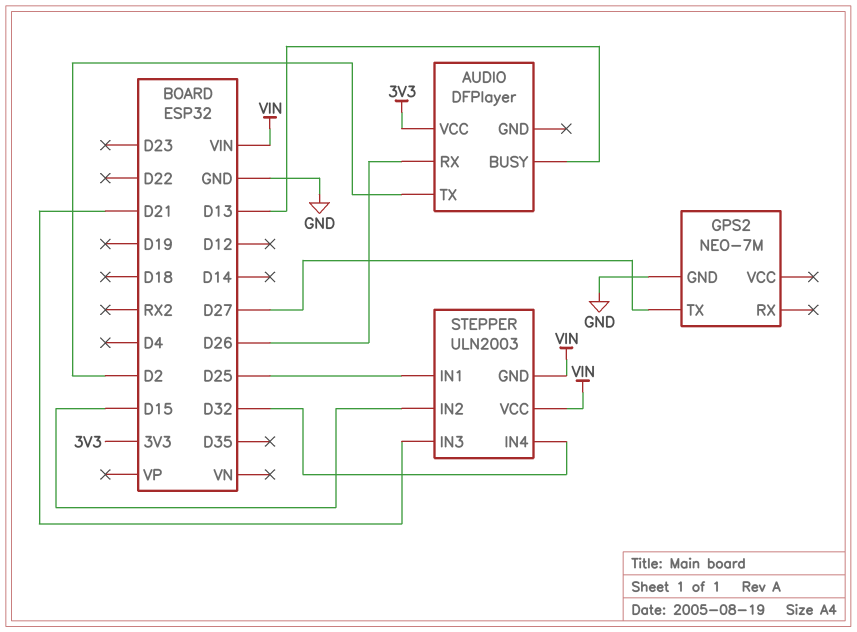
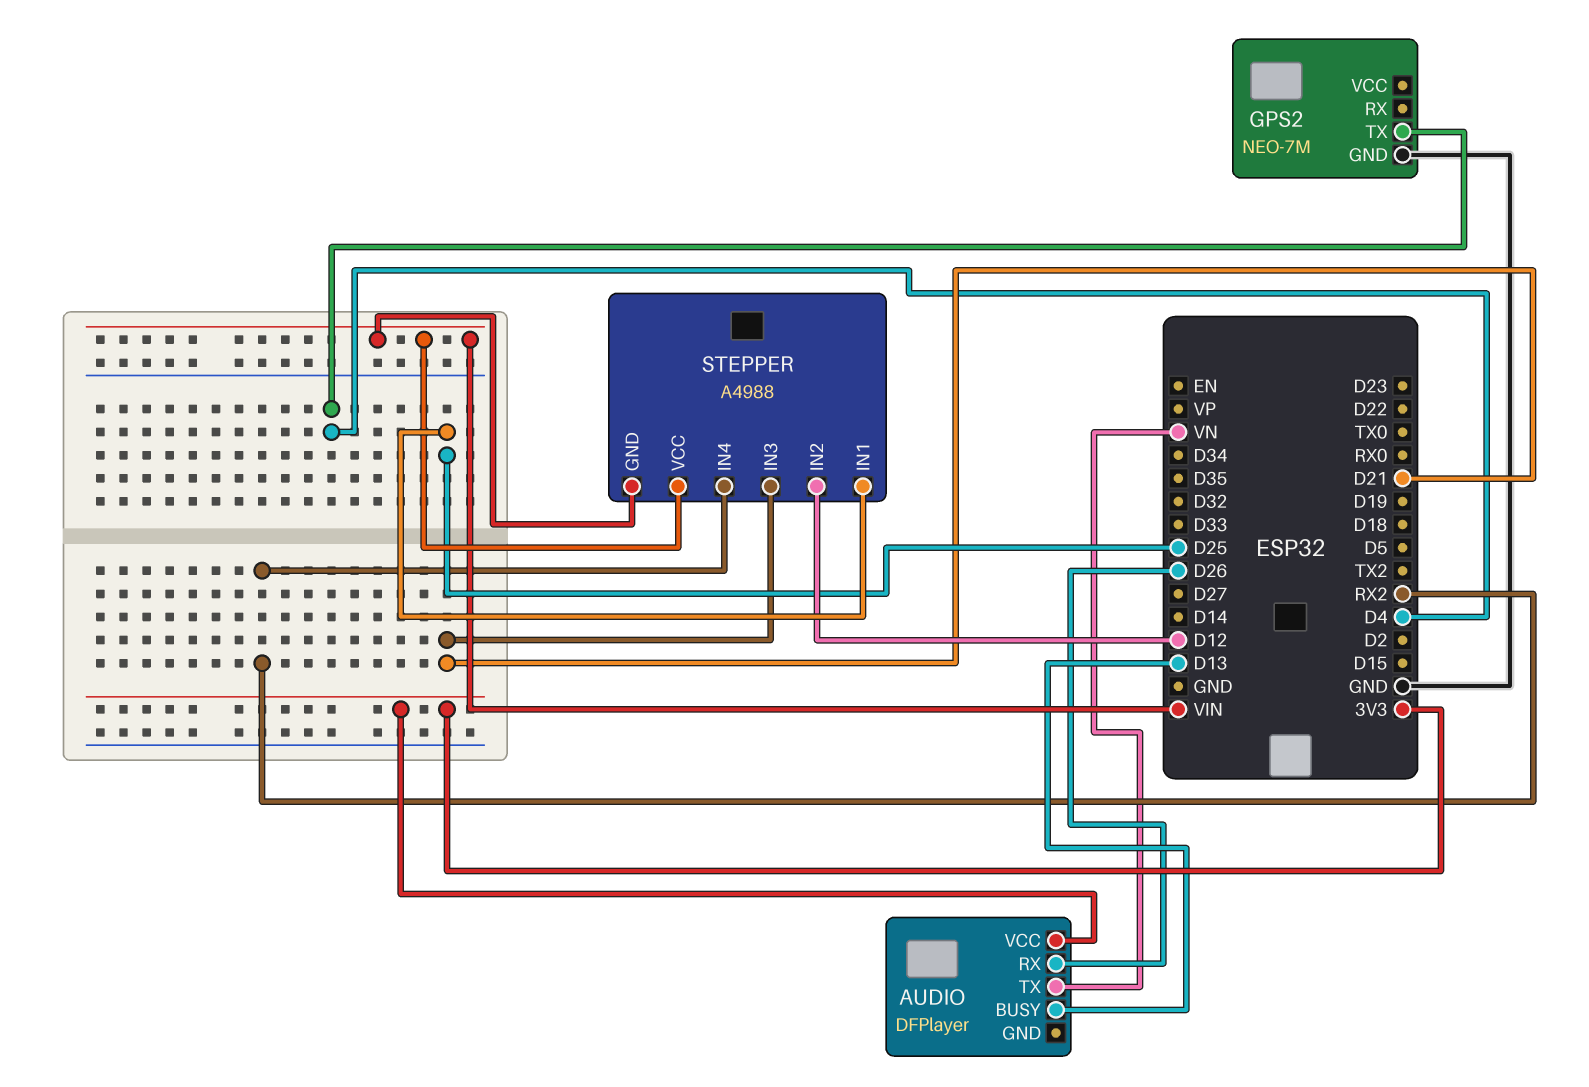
AUDIO pin TX: D2 -> VN
GPS2 pin TX: D27 -> D4
STEPPER: ULN2003 -> A4988
STEPPER pin IN2: D15 -> D12
STEPPER pin IN4: D32 -> RX2

